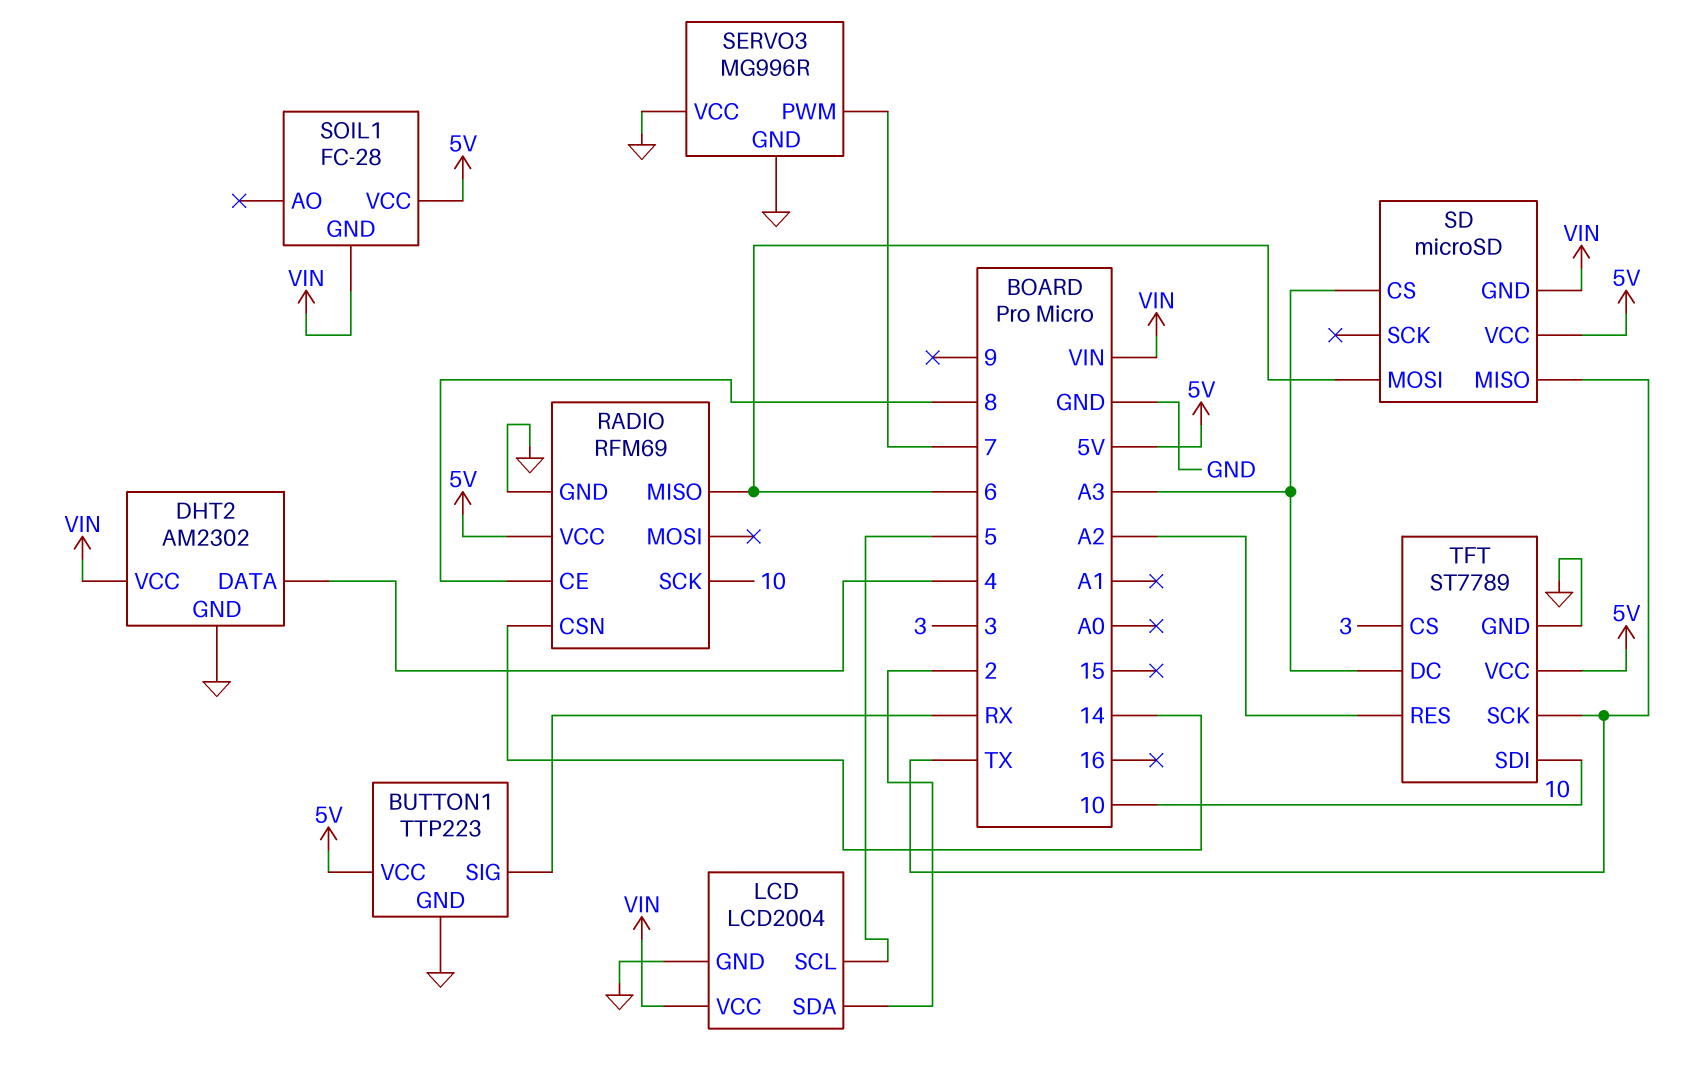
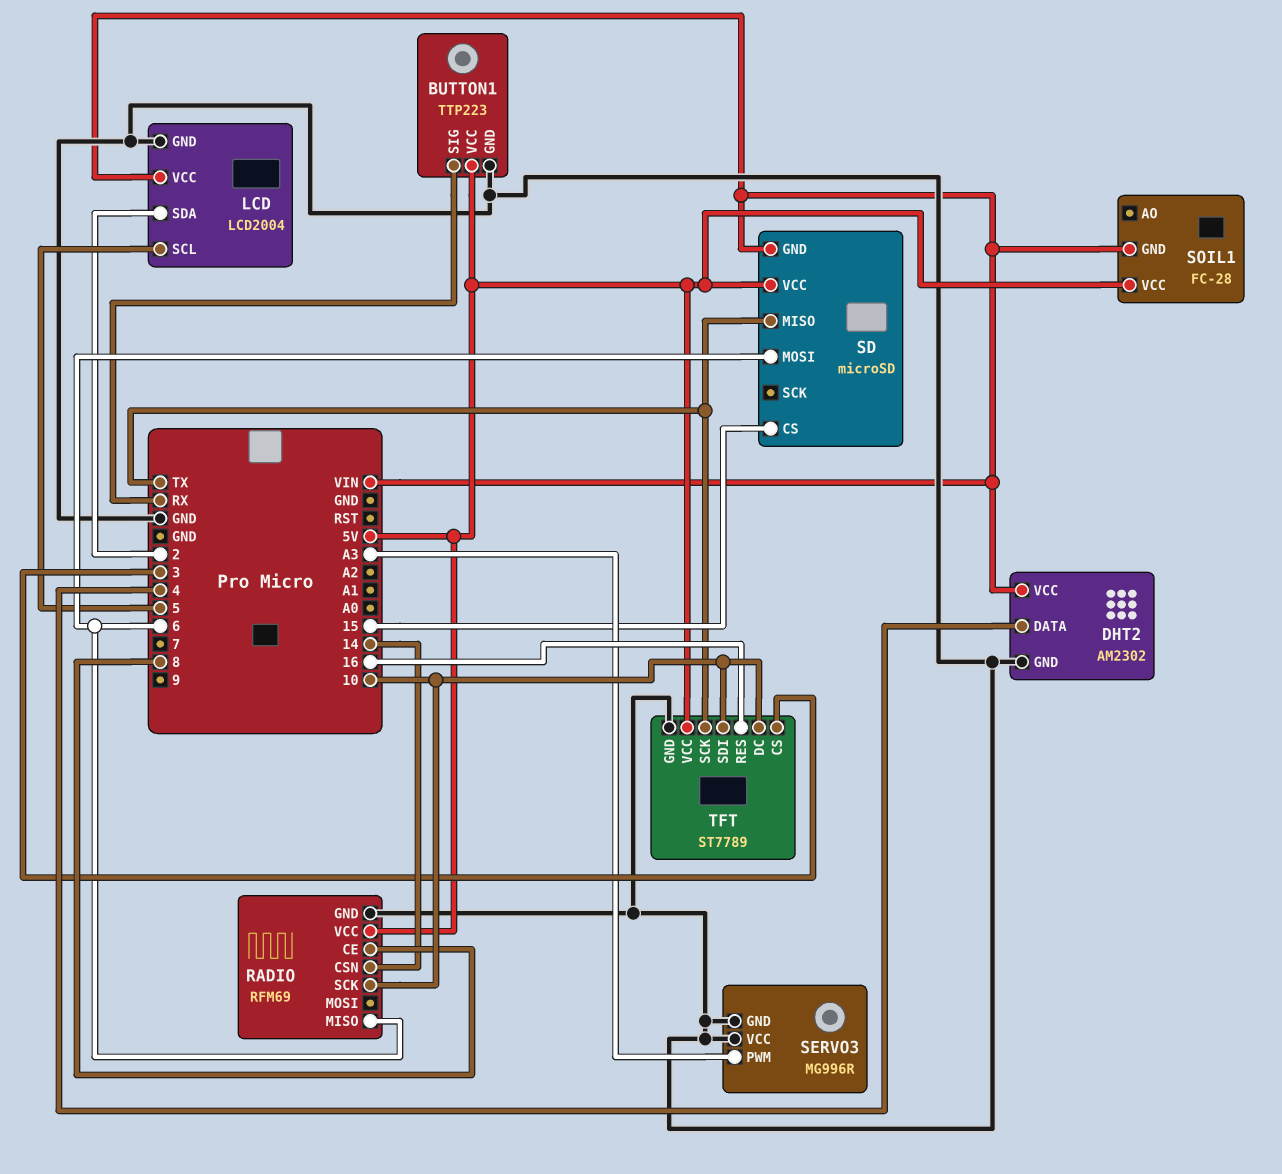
SD pin CS: A3 -> 15
SERVO3 pin PWM: 7 -> A3
TFT pin DC: A3 -> 10
TFT pin RES: A2 -> 16

